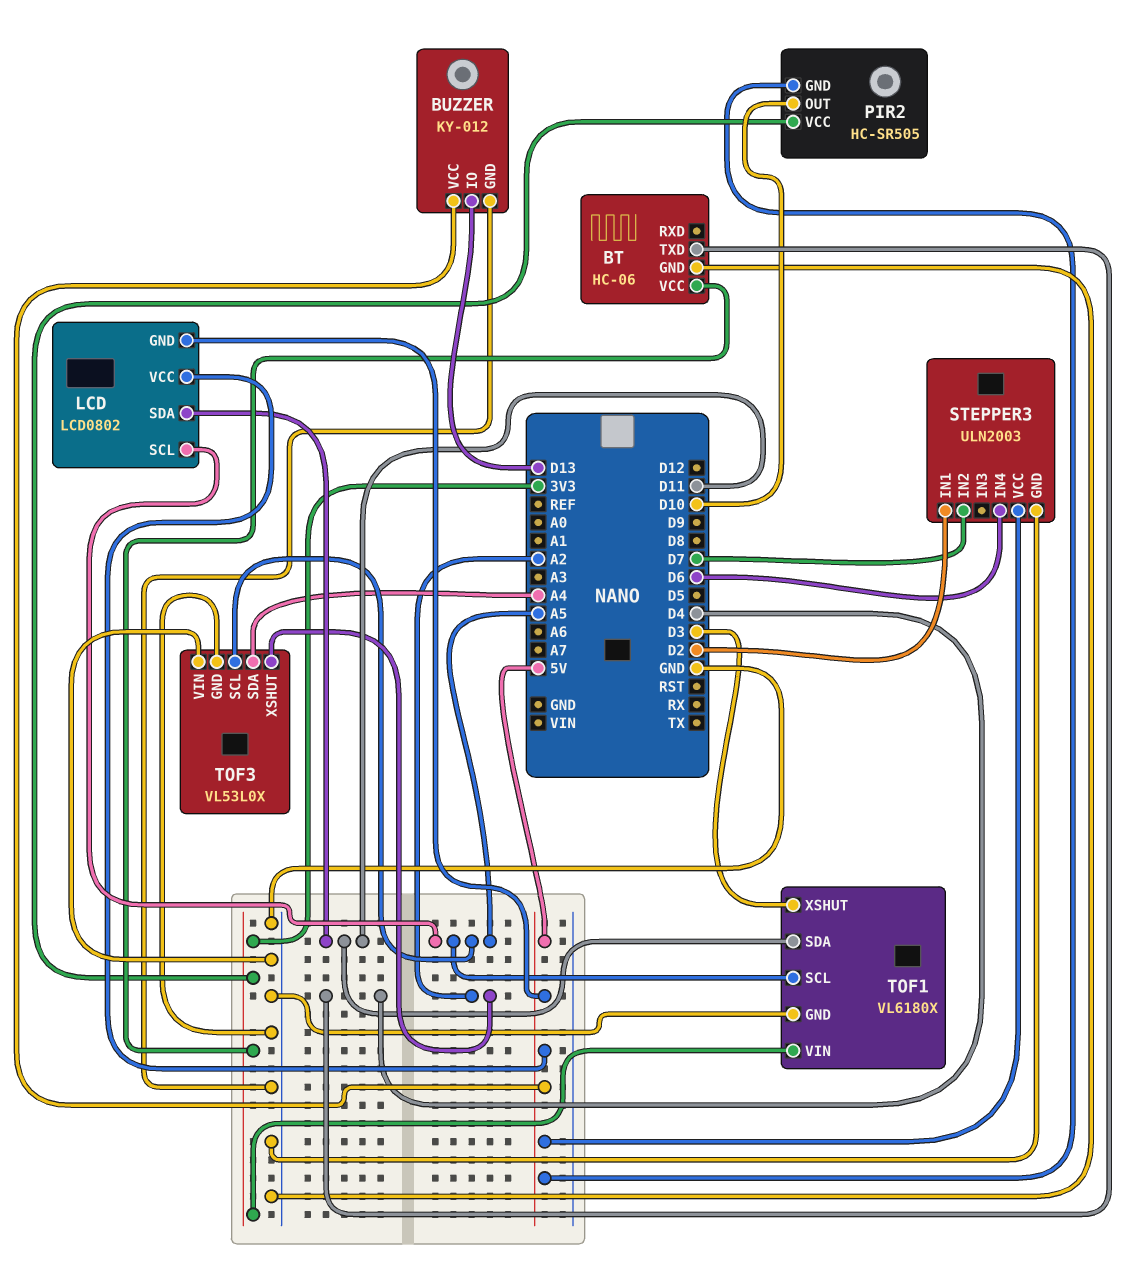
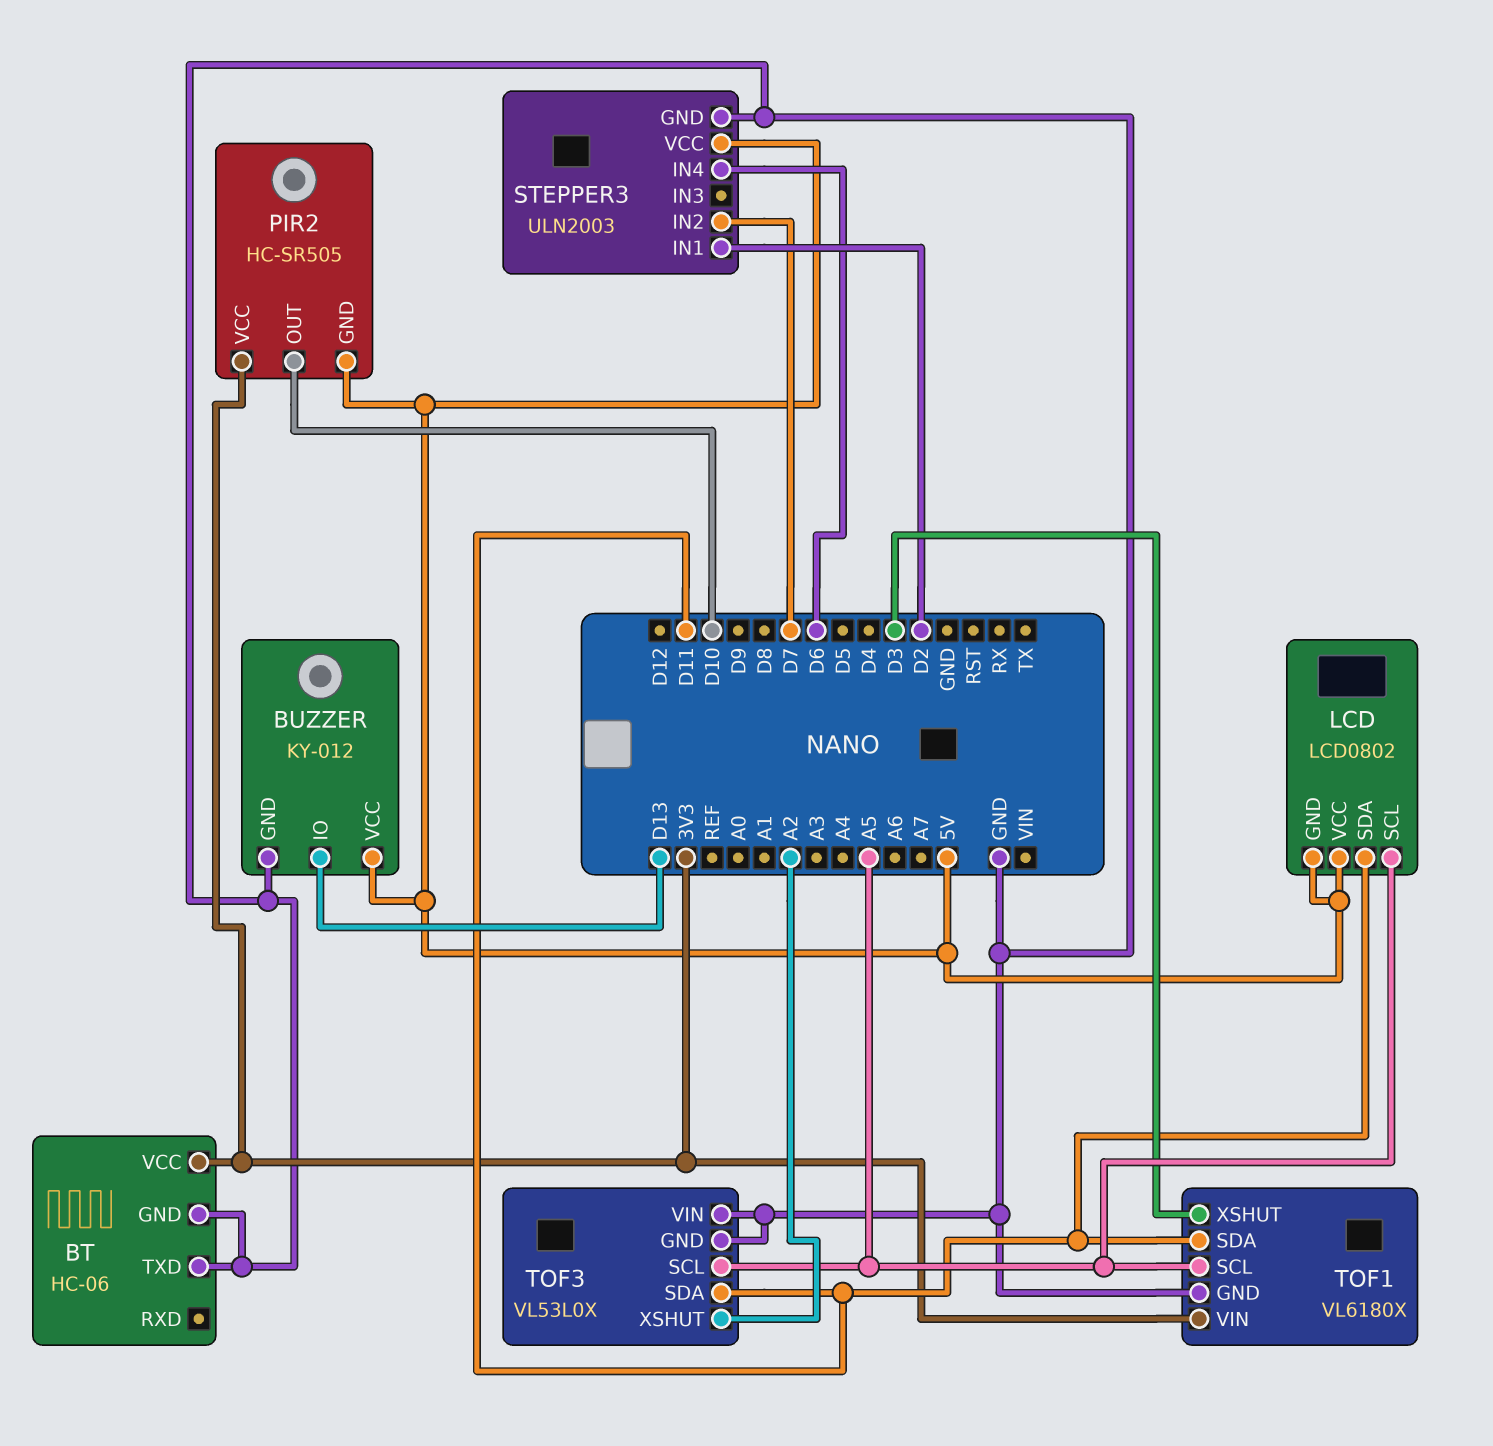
BT pin TXD: D4 -> GND
TOF3 pin SDA: A4 -> D11

